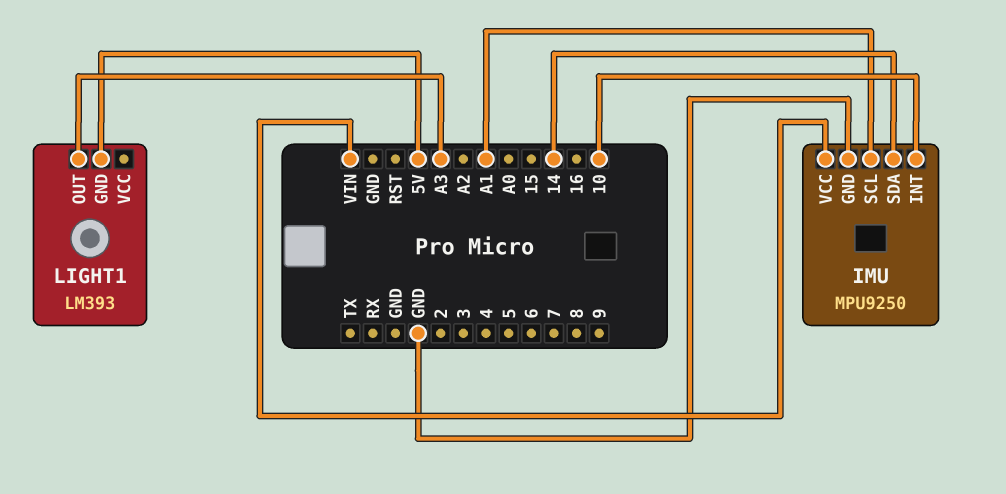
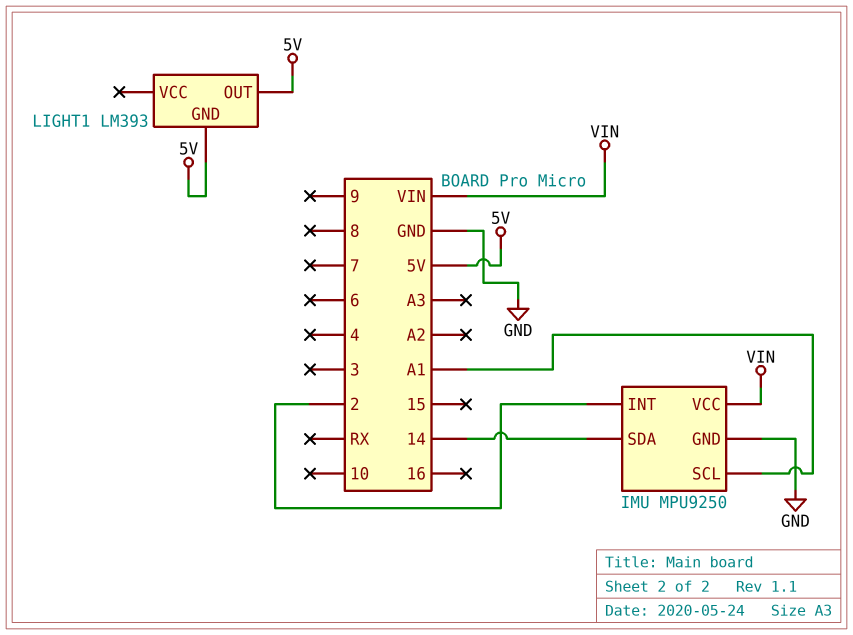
IMU pin INT: 10 -> 2
LIGHT1 pin OUT: A3 -> 5V

